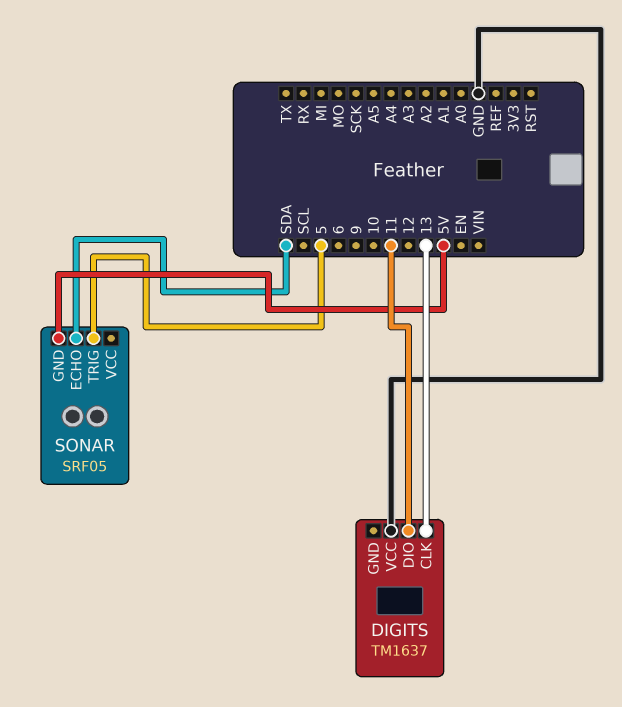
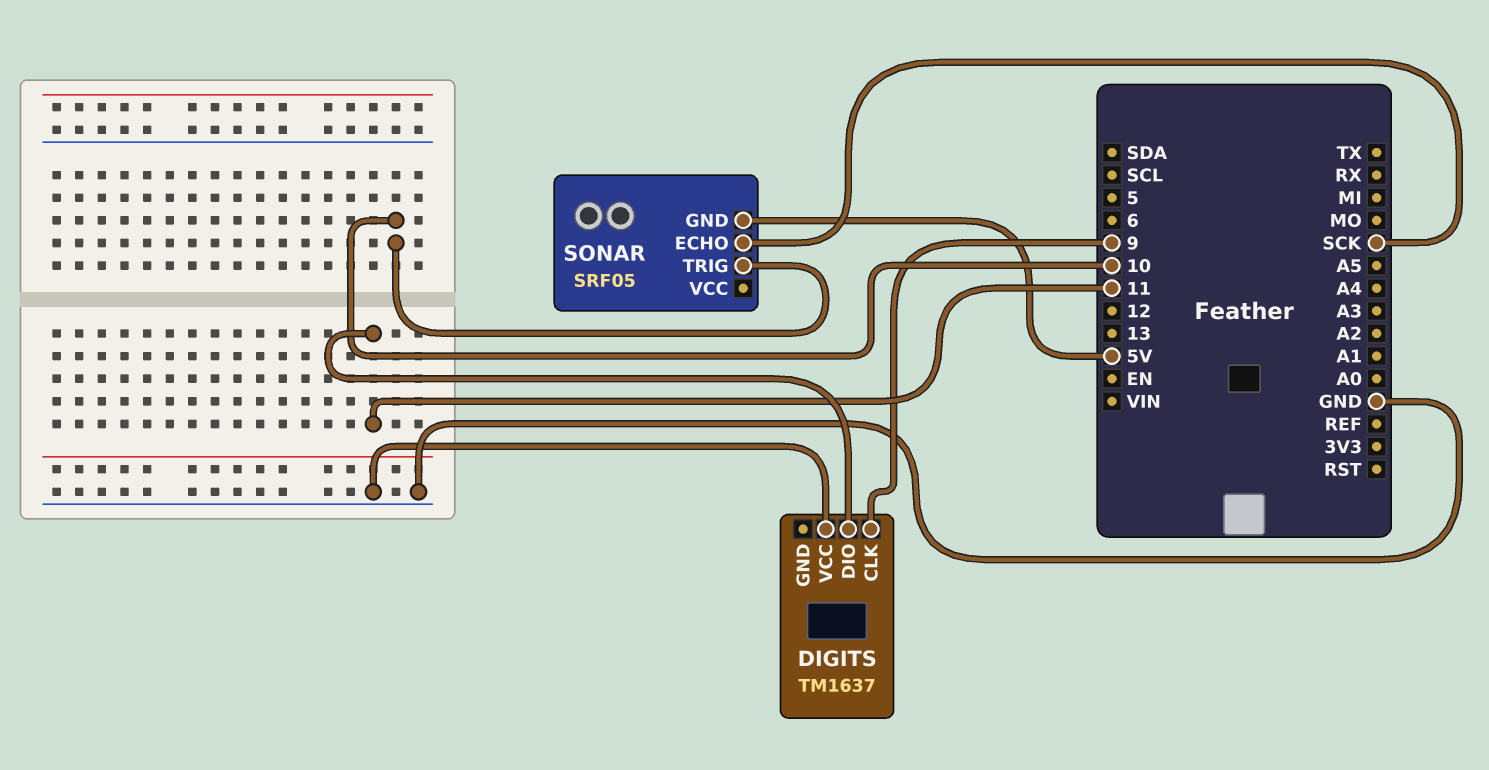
DIGITS pin CLK: 13 -> 9
SONAR pin ECHO: SDA -> SCK
SONAR pin TRIG: 5 -> 10

